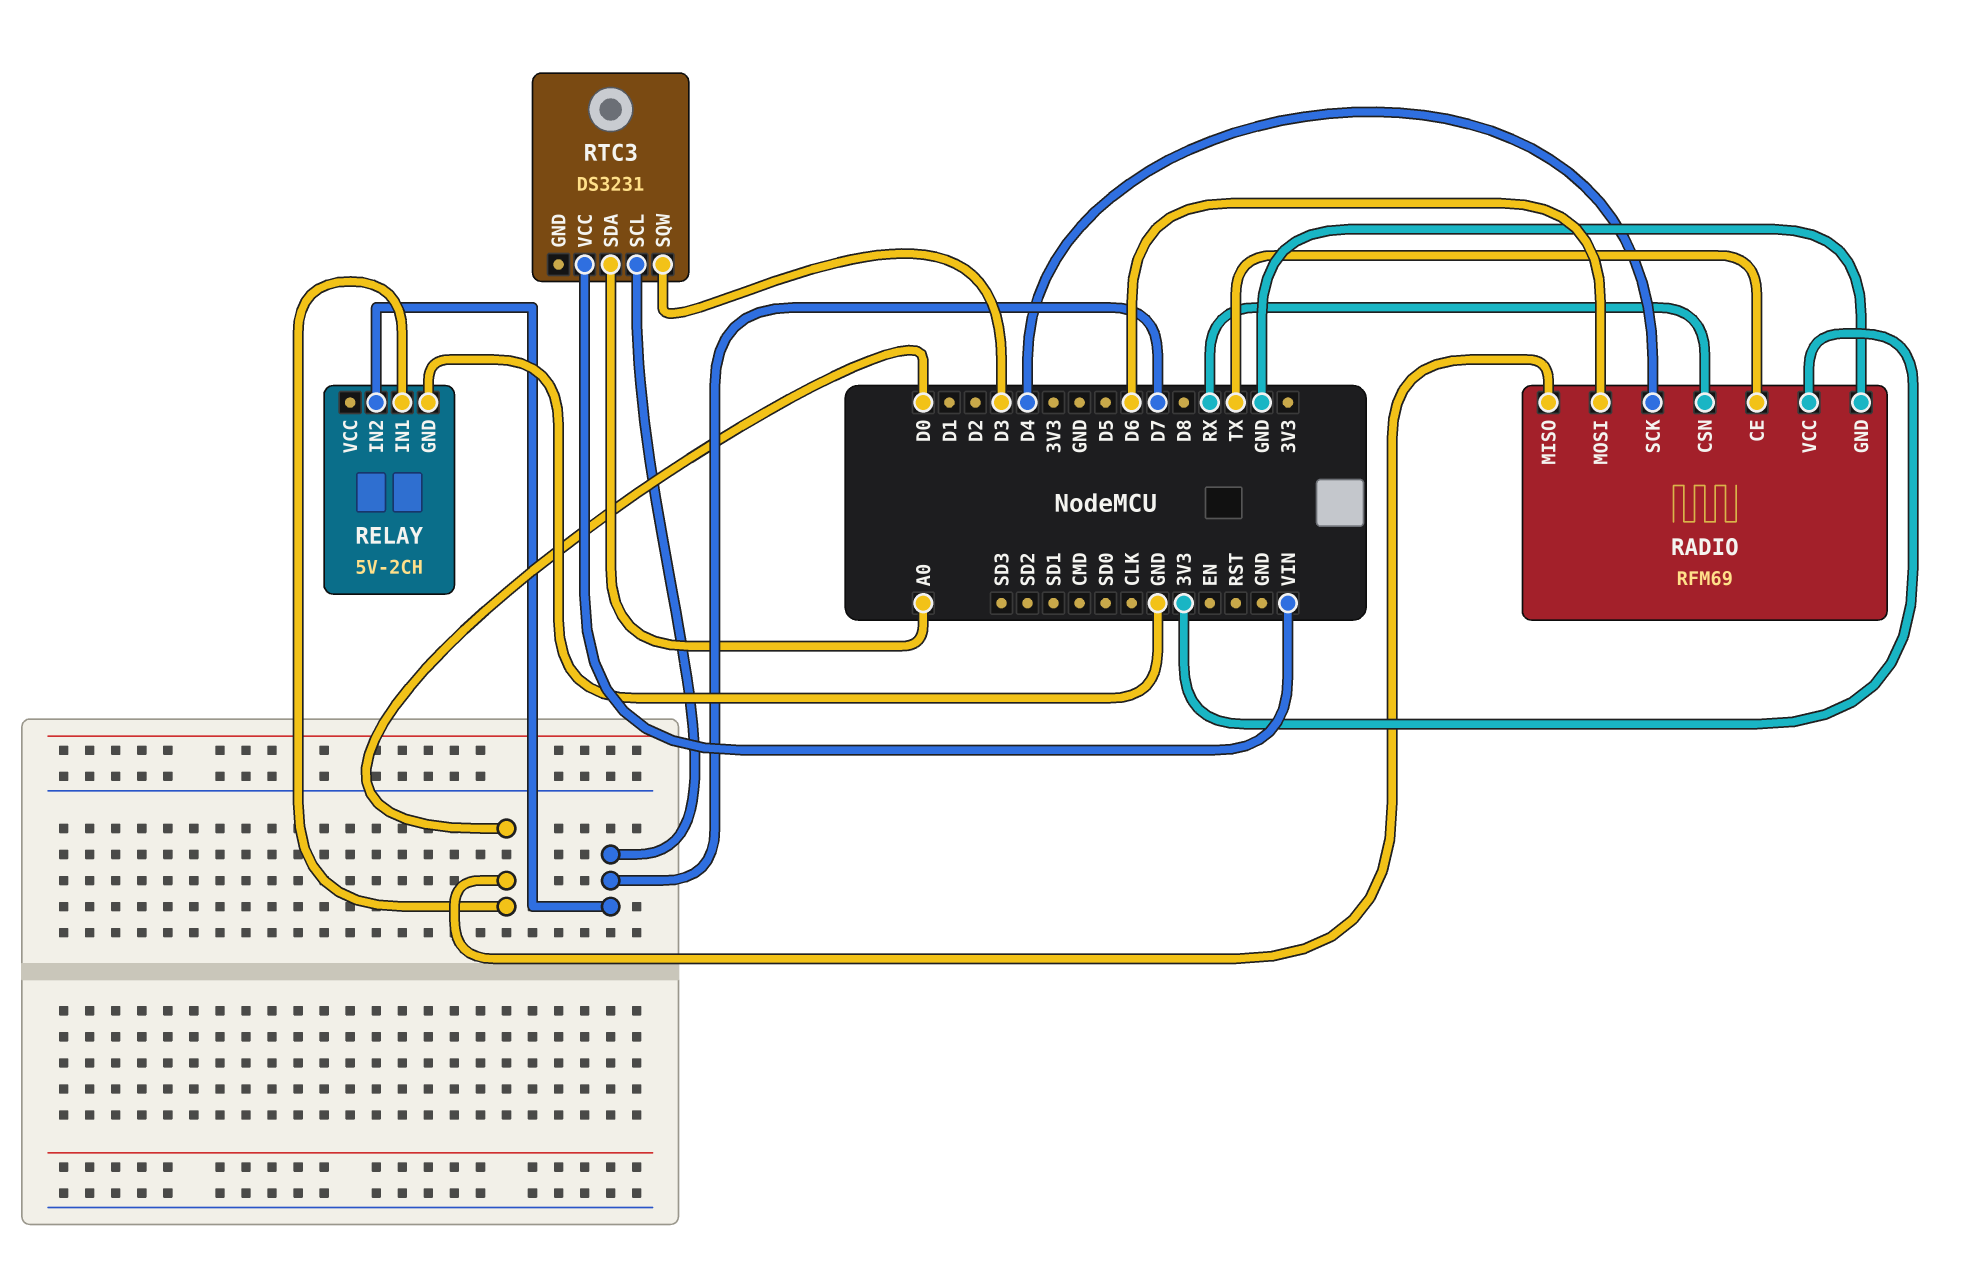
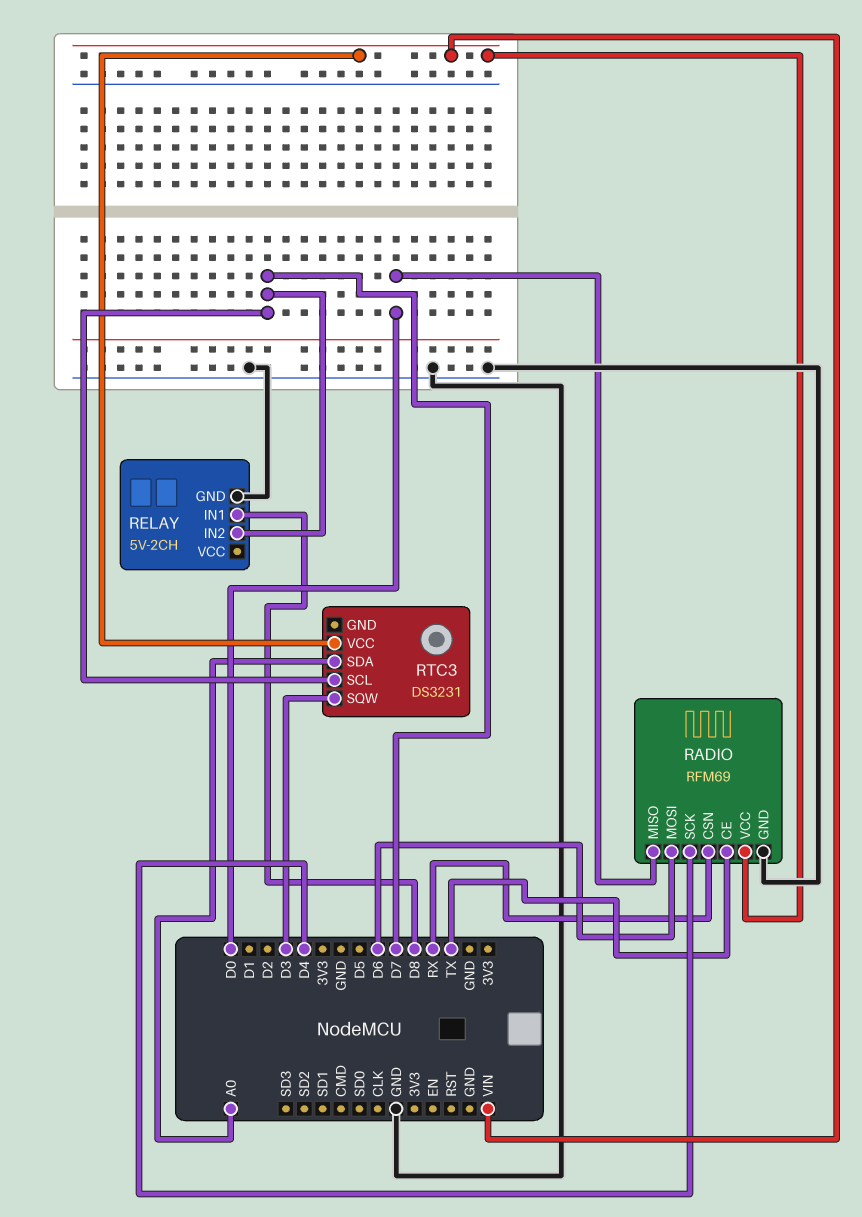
RADIO pin VCC: 3V3 -> VIN
RELAY pin IN1: D0 -> D8

